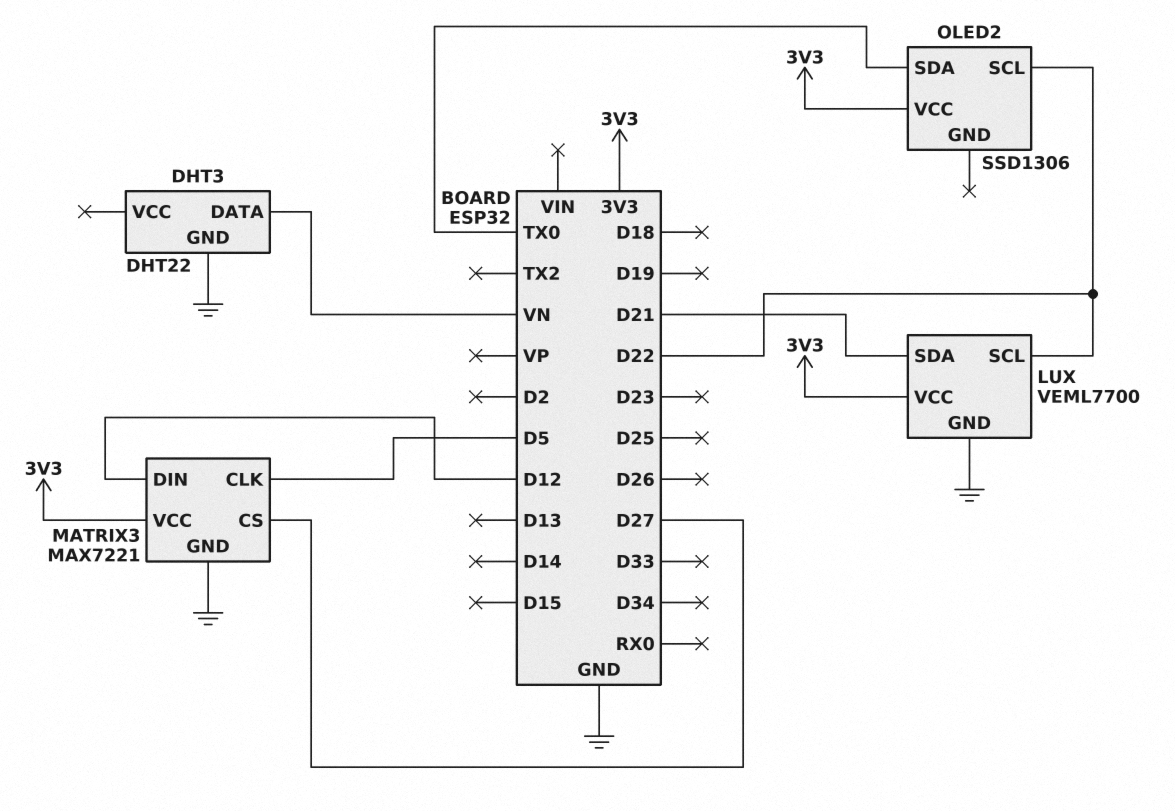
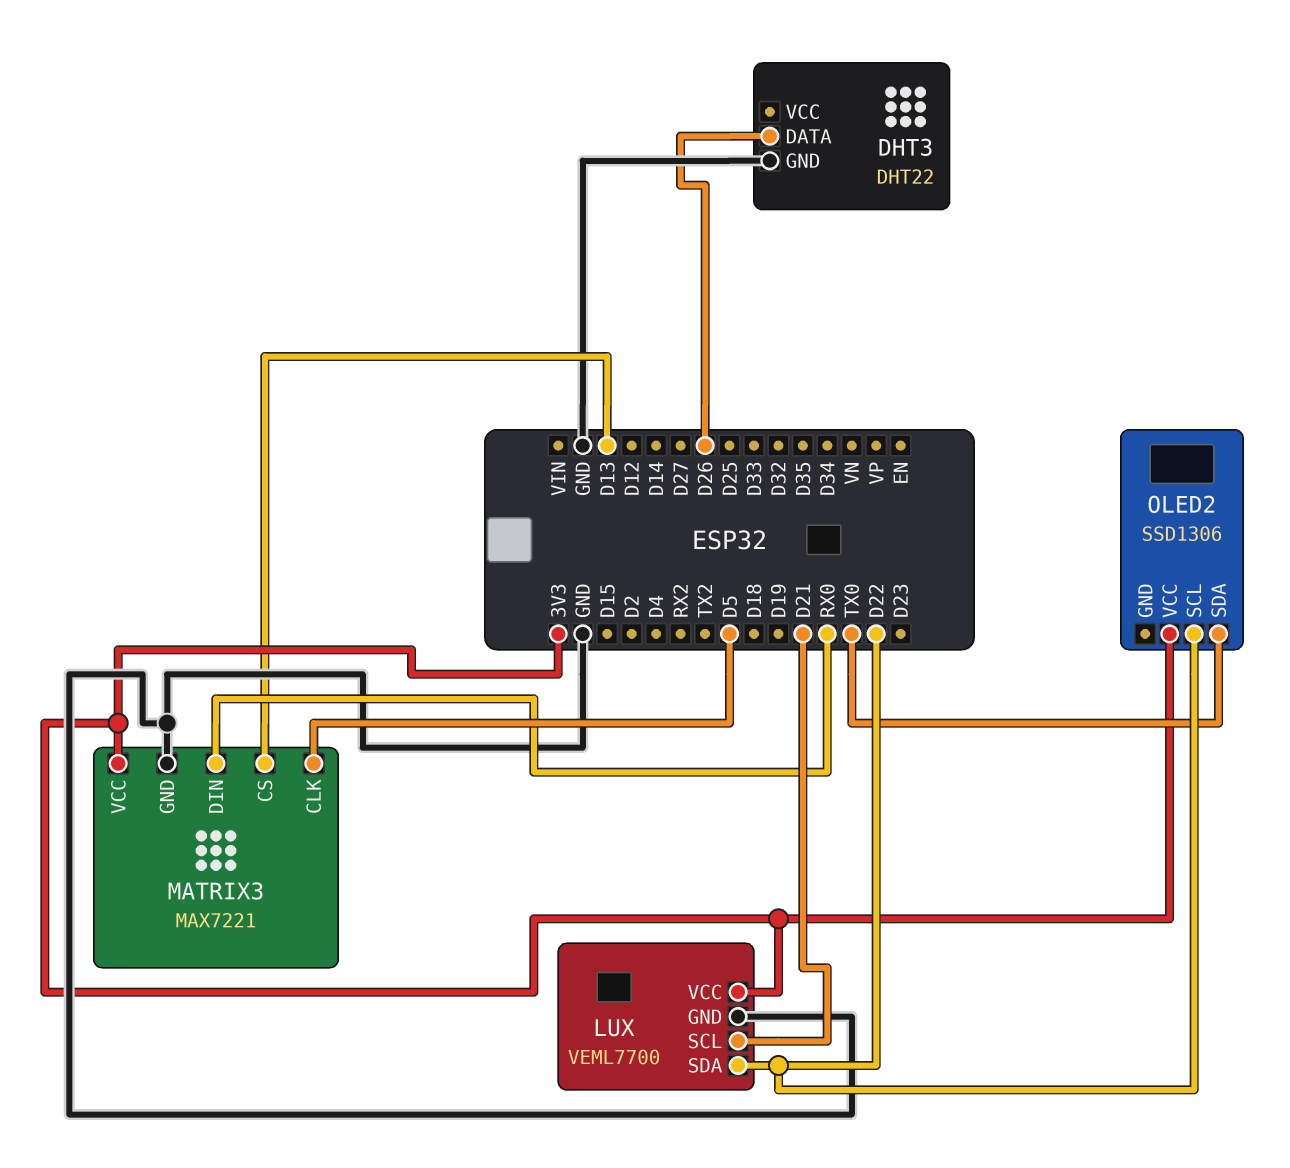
DHT3 pin DATA: VN -> D26
LUX pin SCL: D22 -> D21
LUX pin SDA: D21 -> D22
MATRIX3 pin CS: D27 -> D13
MATRIX3 pin DIN: D12 -> RX0

